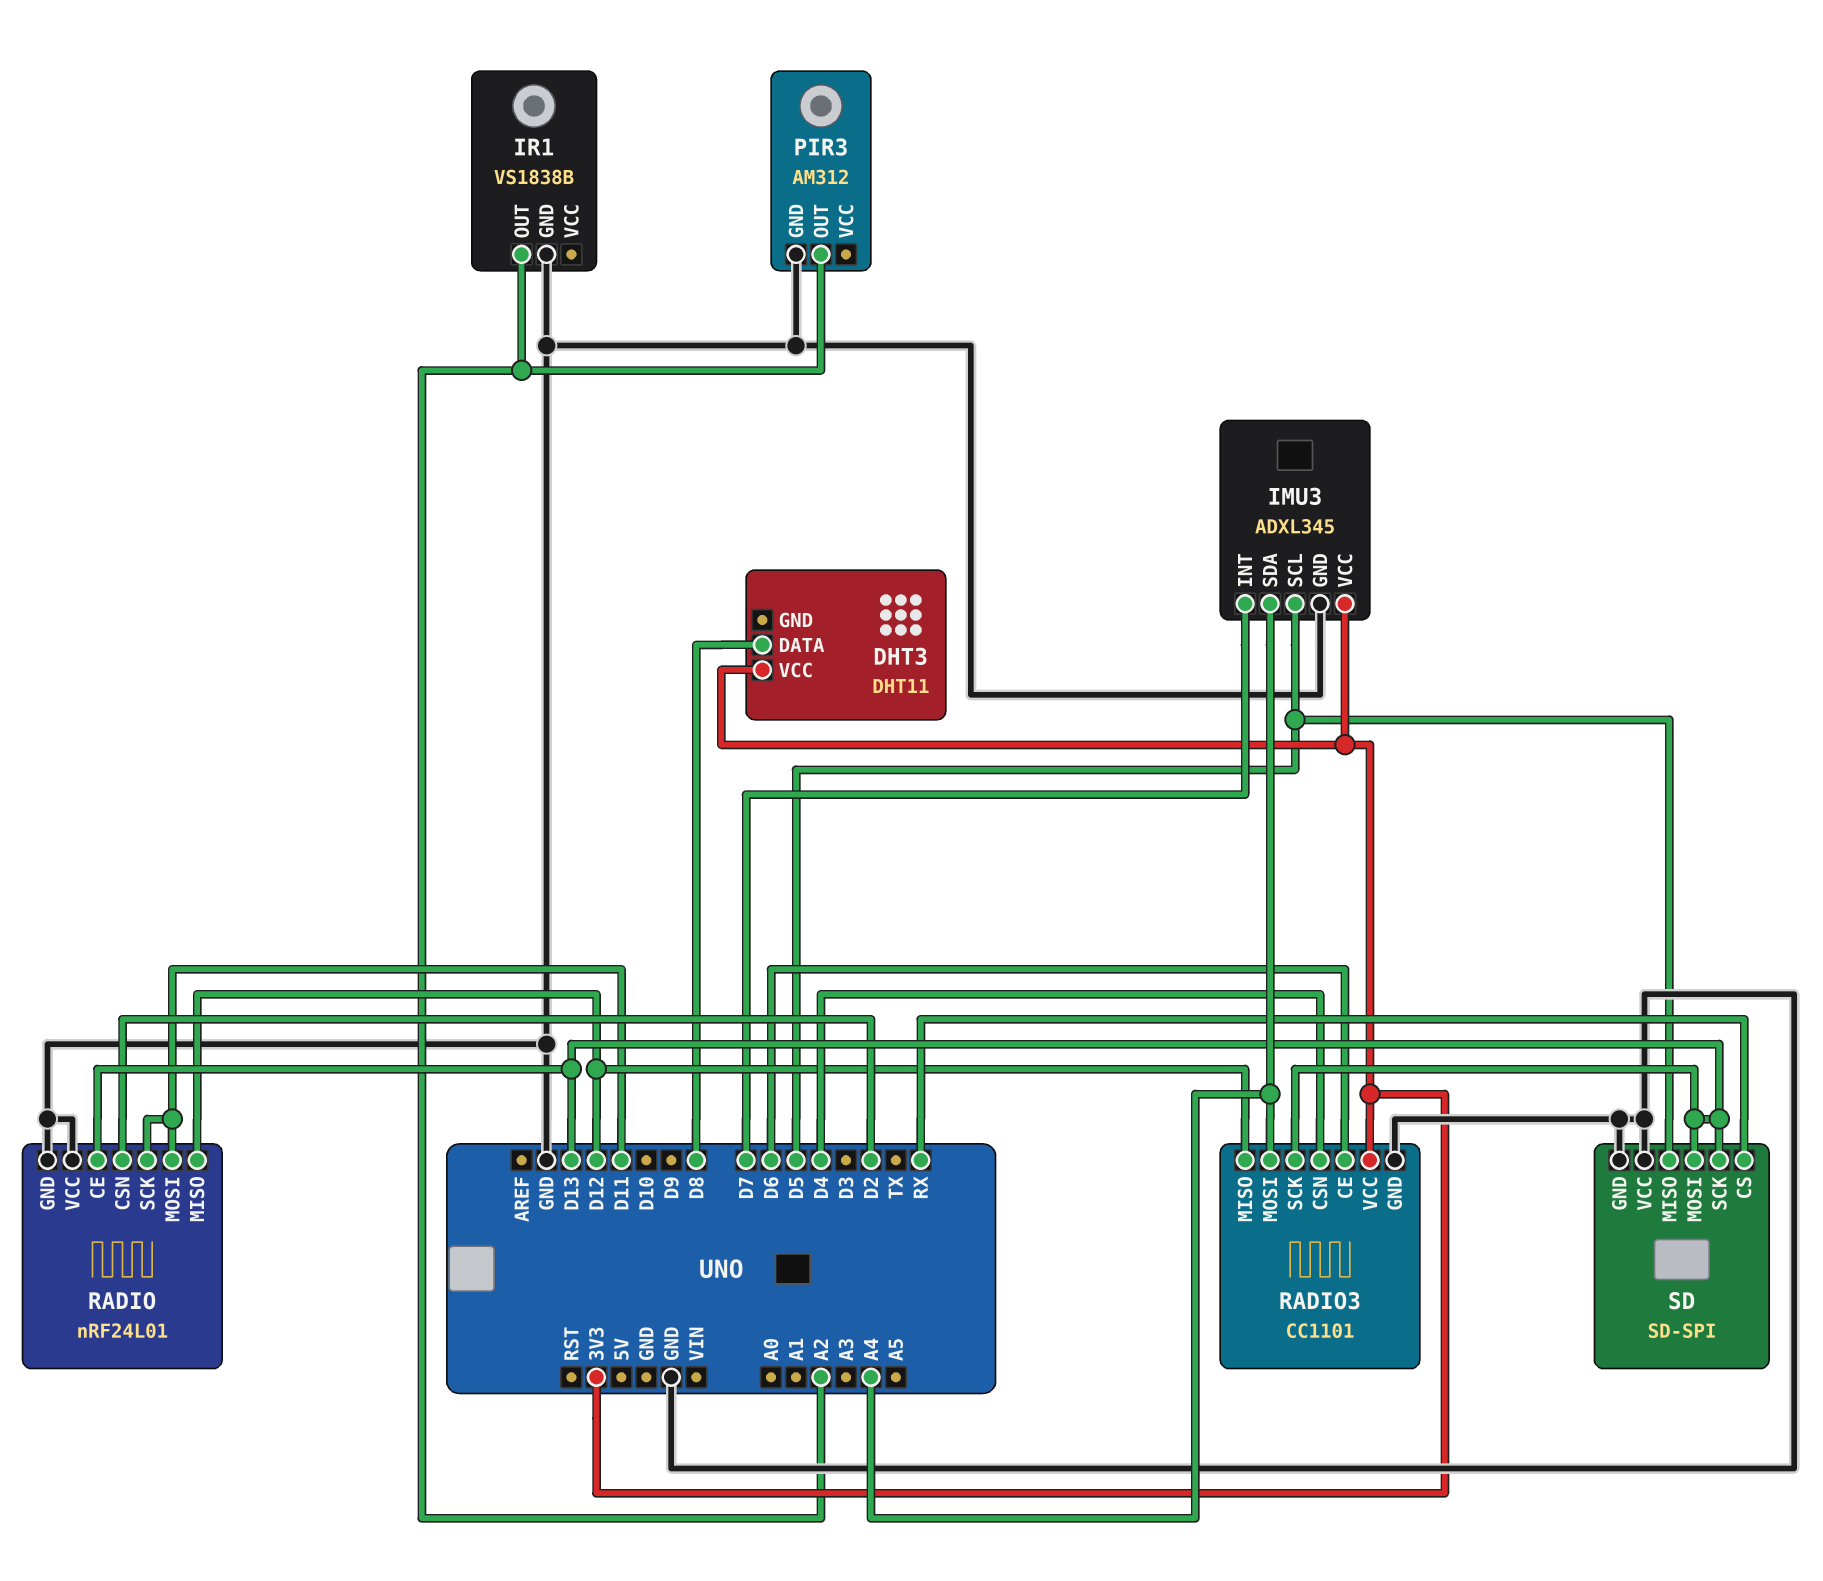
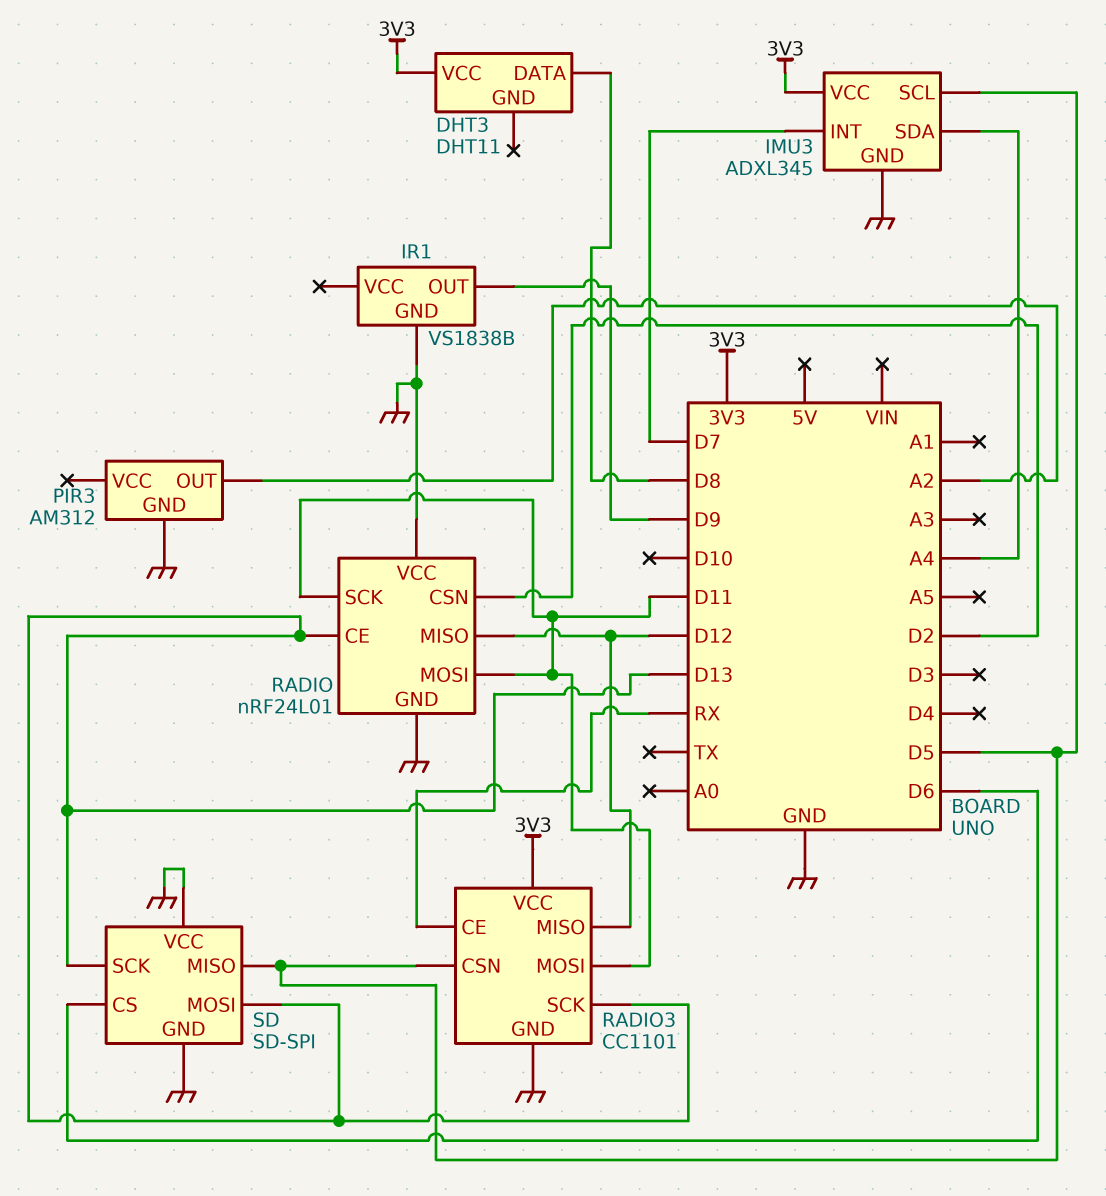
IR1 pin OUT: A2 -> D9
RADIO3 pin CE: D6 -> RX
RADIO3 pin CSN: D4 -> D5
RADIO3 pin MOSI: A4 -> D11
SD pin CS: RX -> D6

